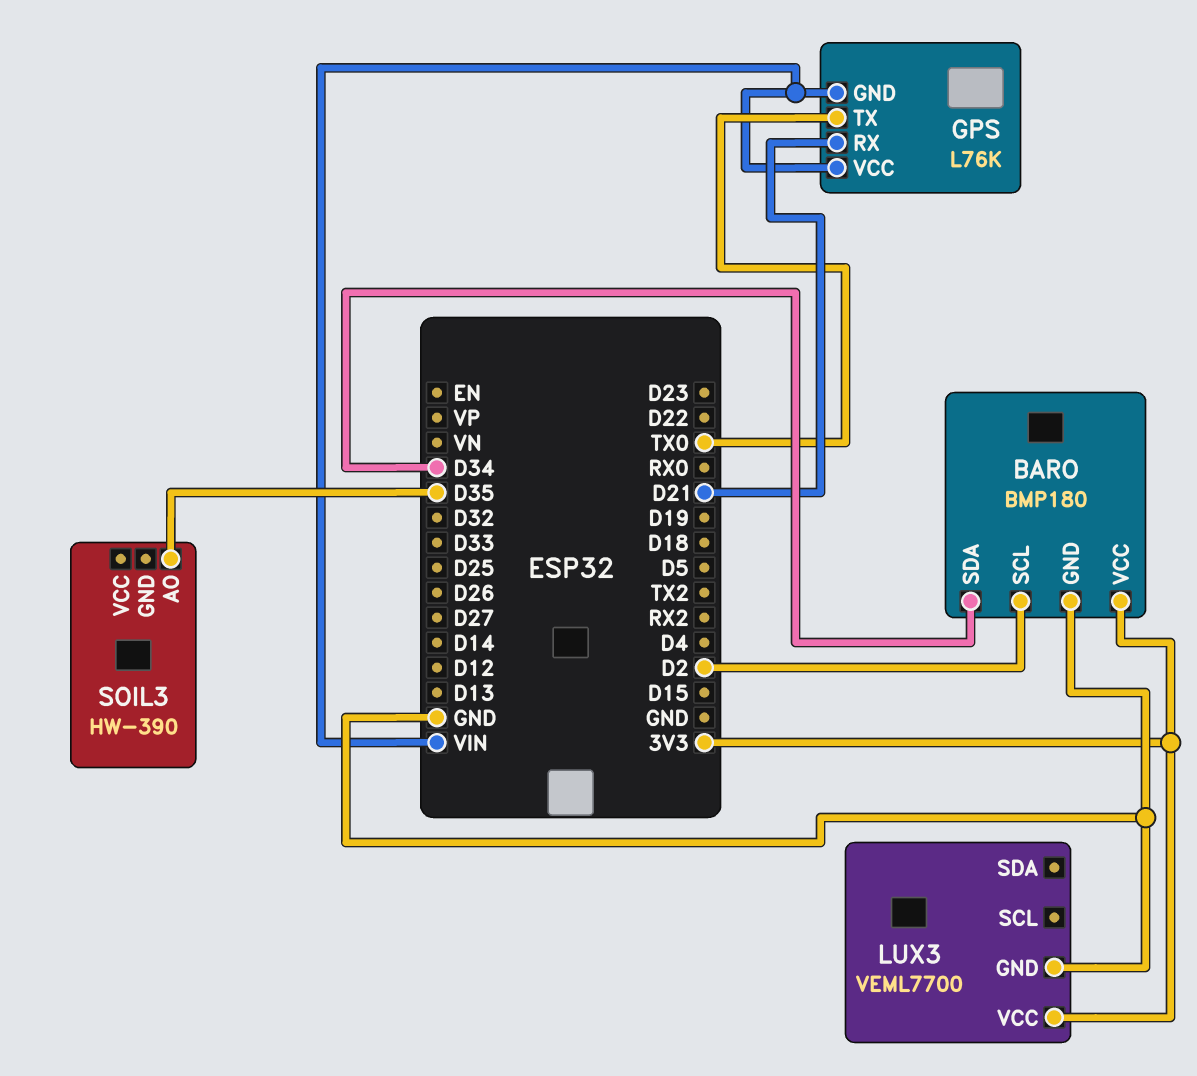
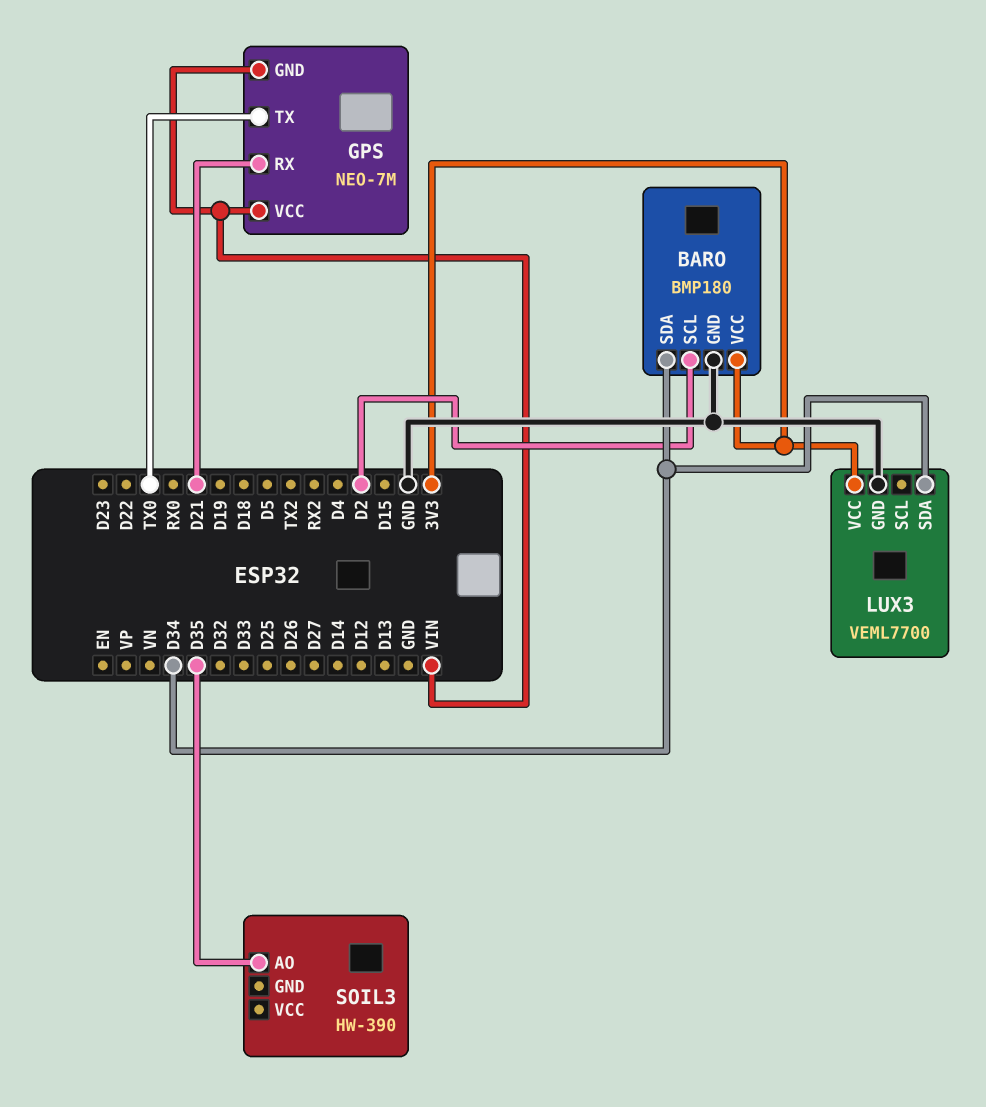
GPS: L76K -> NEO-7M
LUX3 pin SDA: none -> D34

